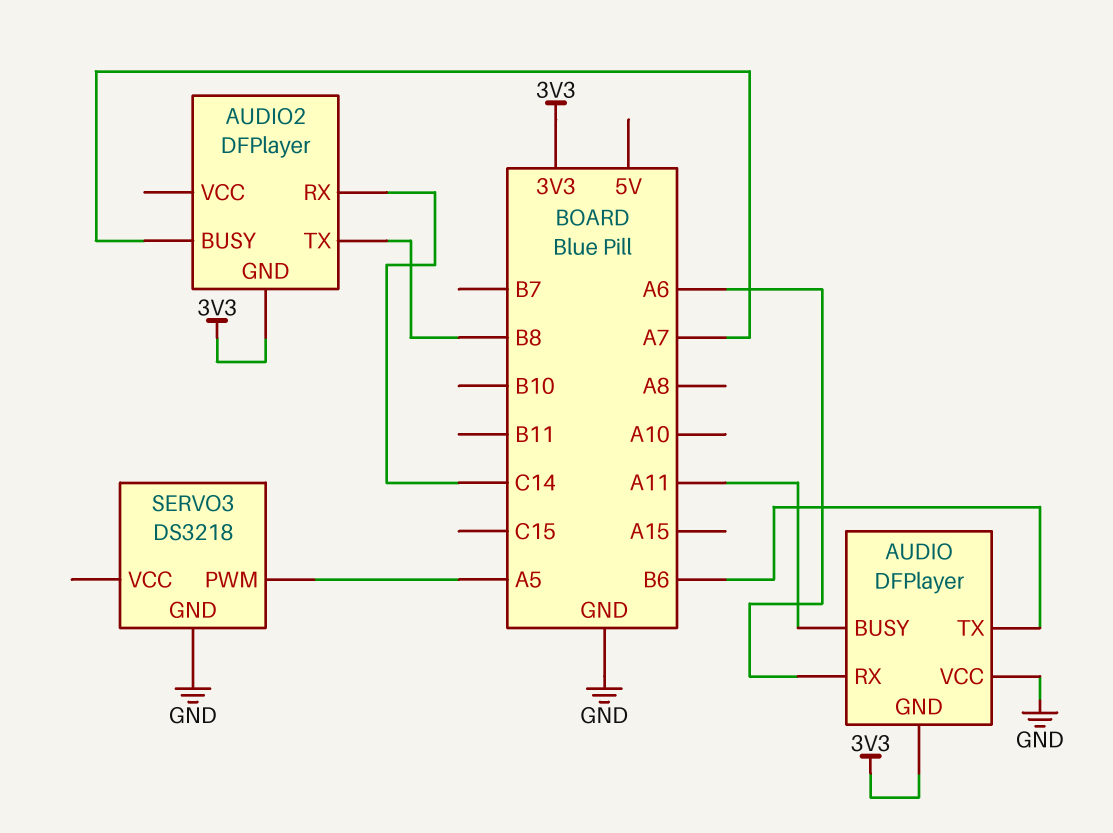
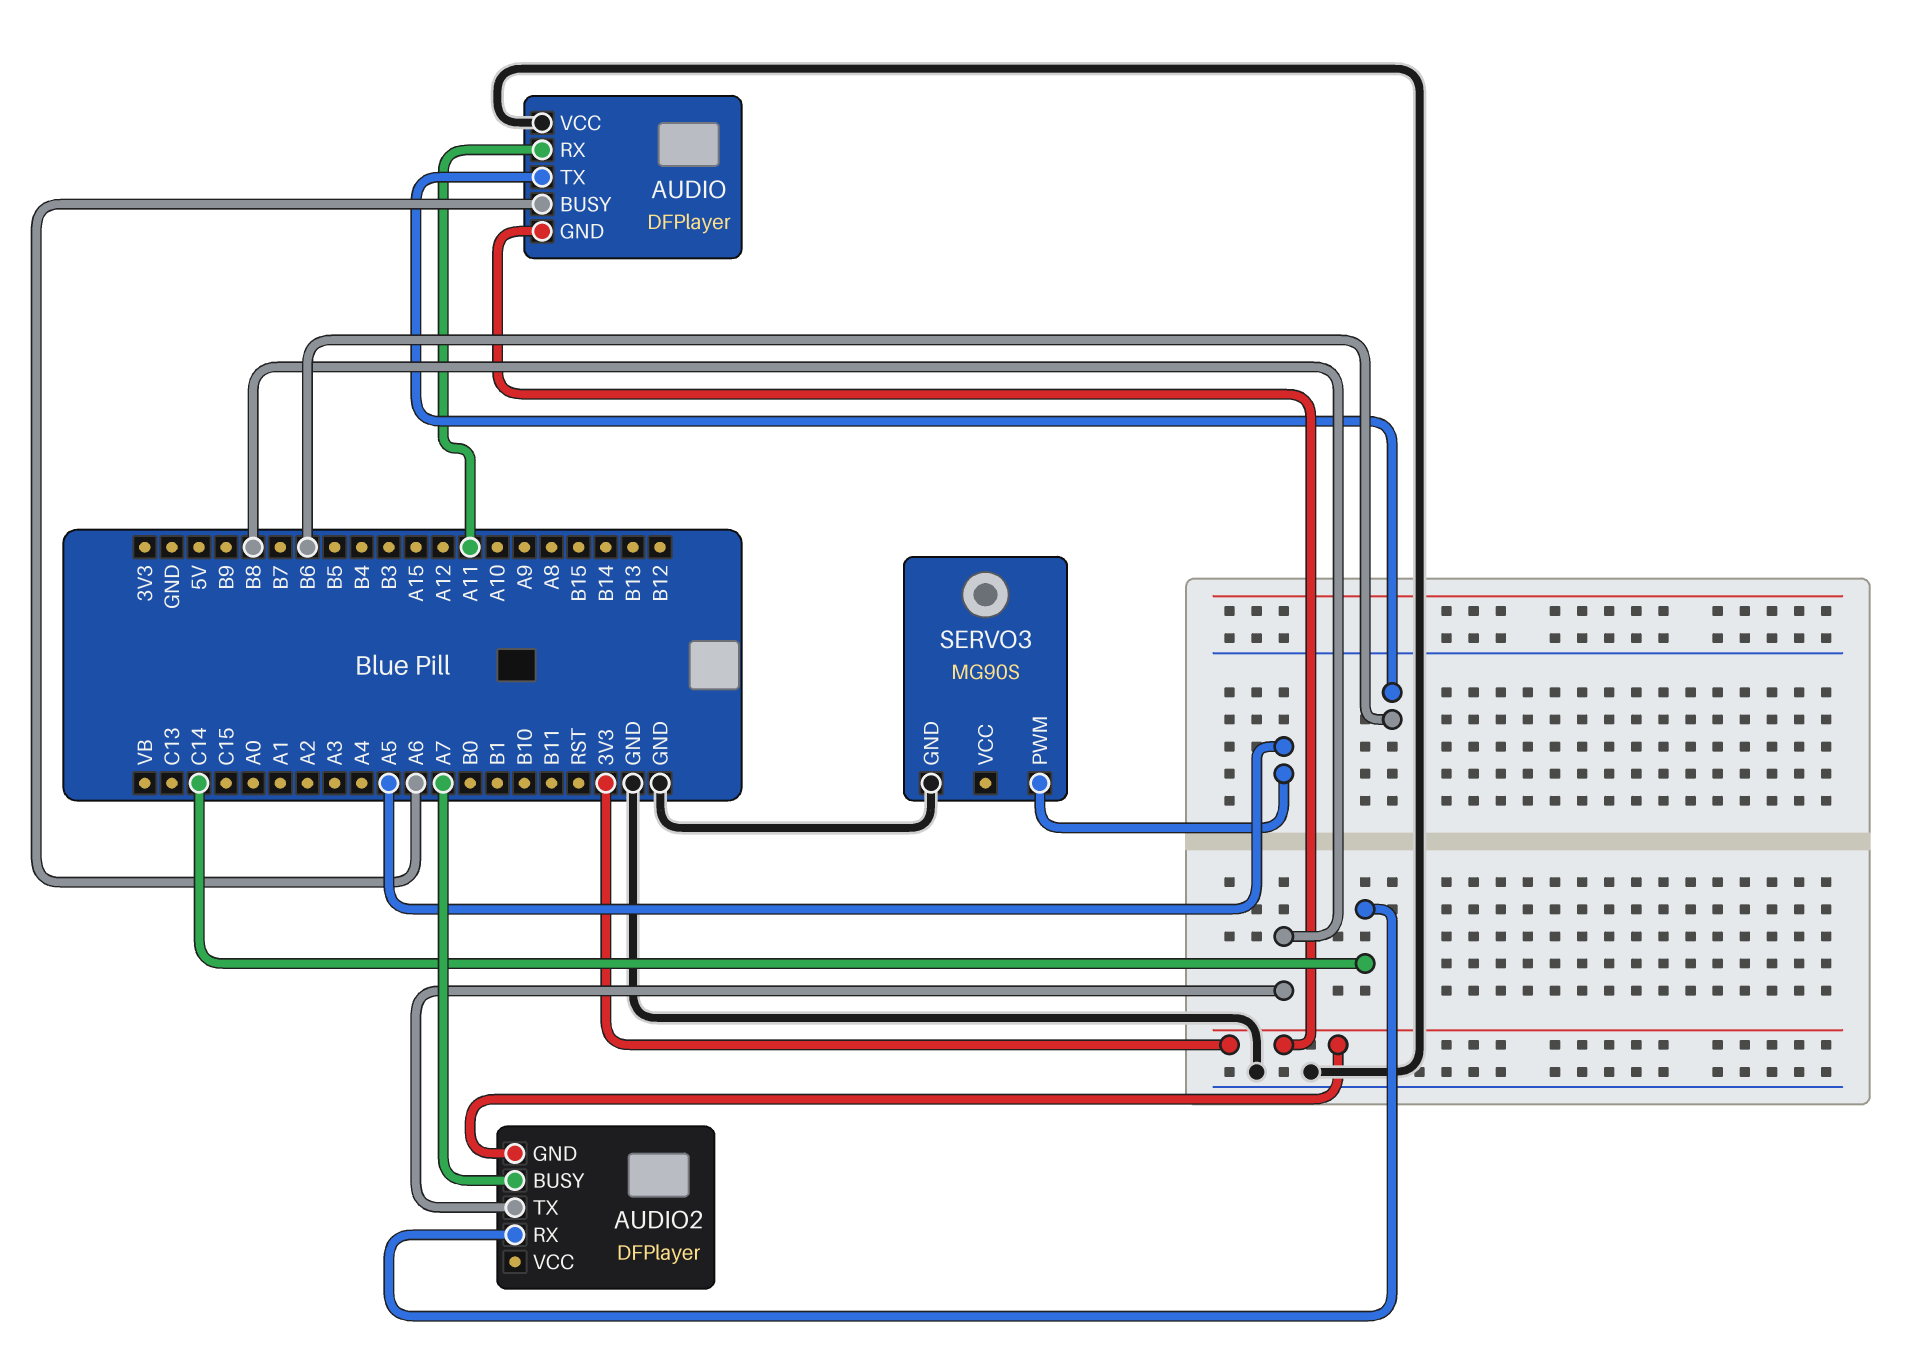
AUDIO pin BUSY: A11 -> A6
AUDIO pin RX: A6 -> A11
SERVO3: DS3218 -> MG90S

